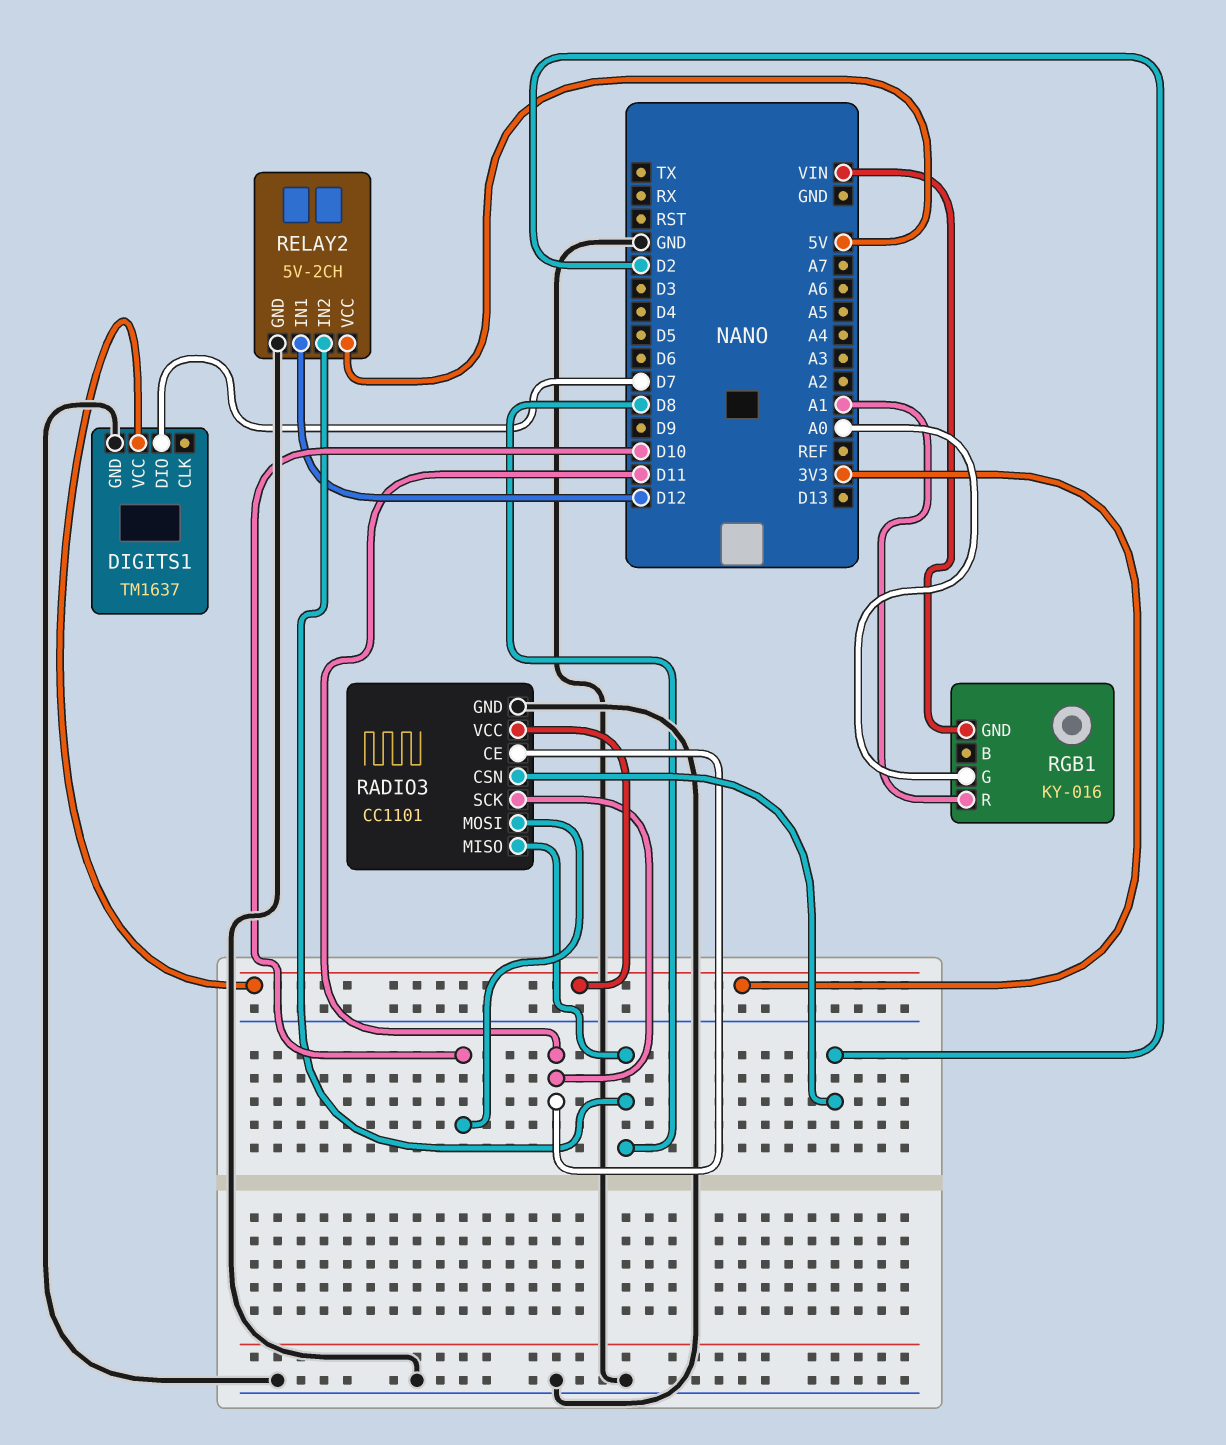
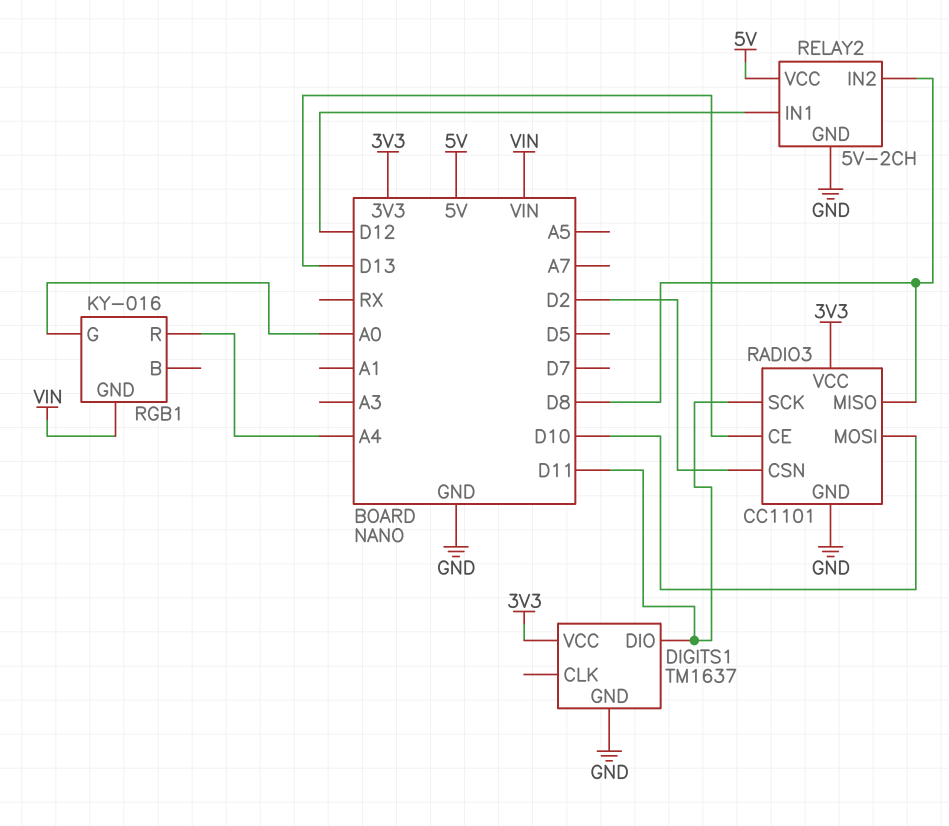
DIGITS1 pin DIO: D7 -> D11
RADIO3 pin CE: D11 -> D13
RGB1 pin R: A1 -> A4

